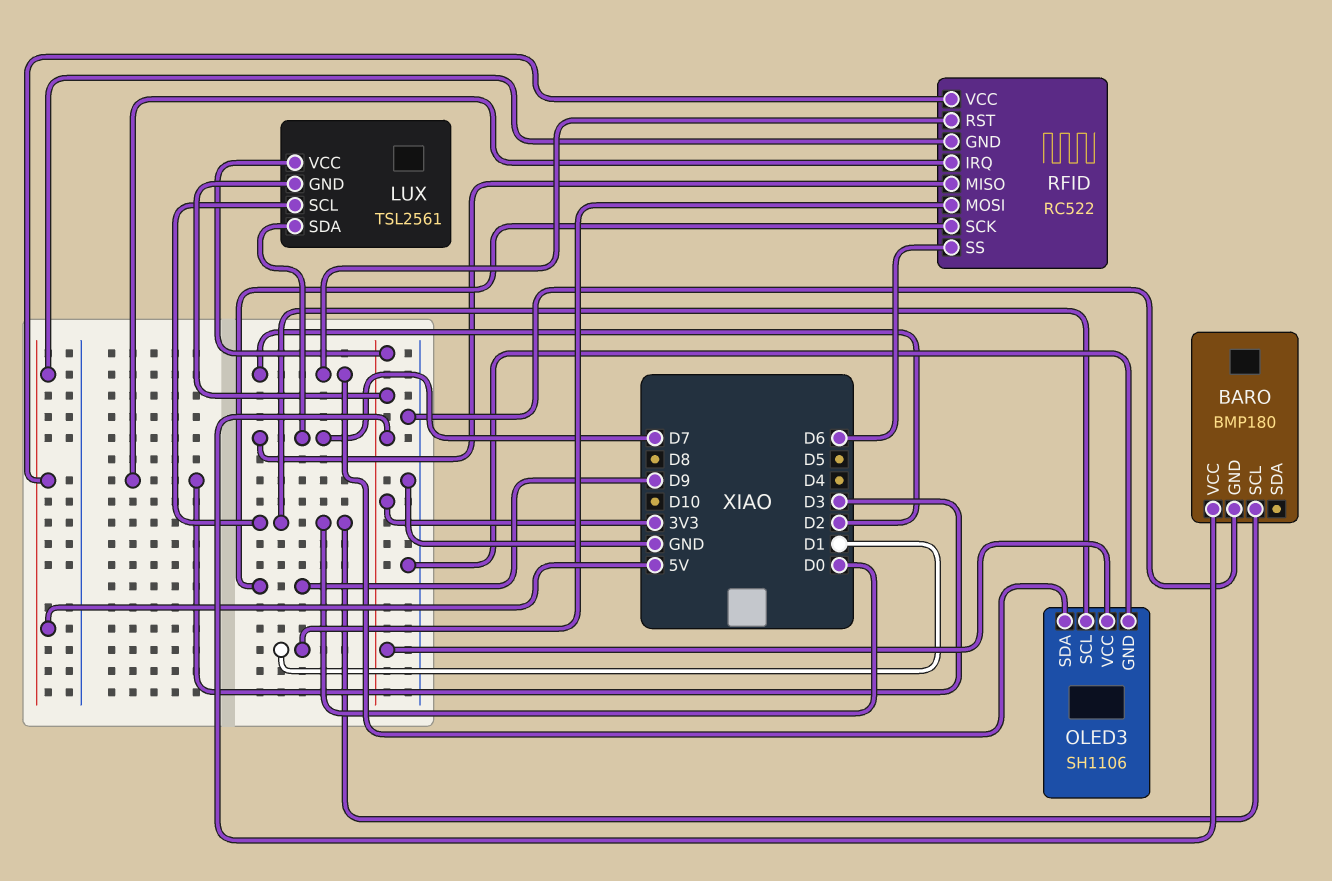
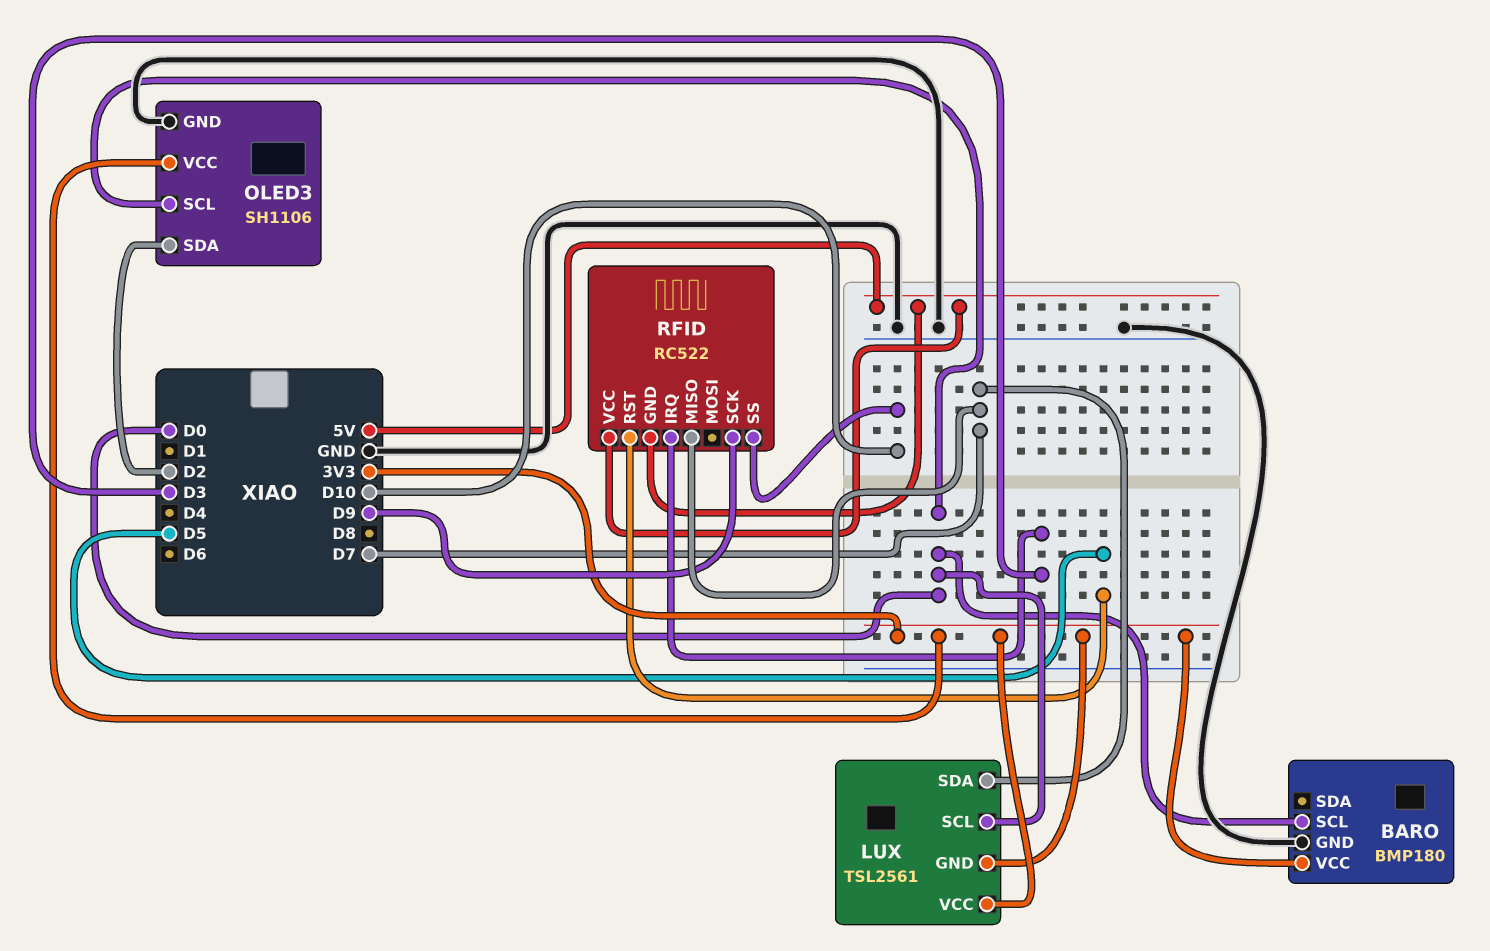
RFID pin MOSI: D1 -> none
RFID pin RST: D2 -> D5
RFID pin SS: D6 -> D10

